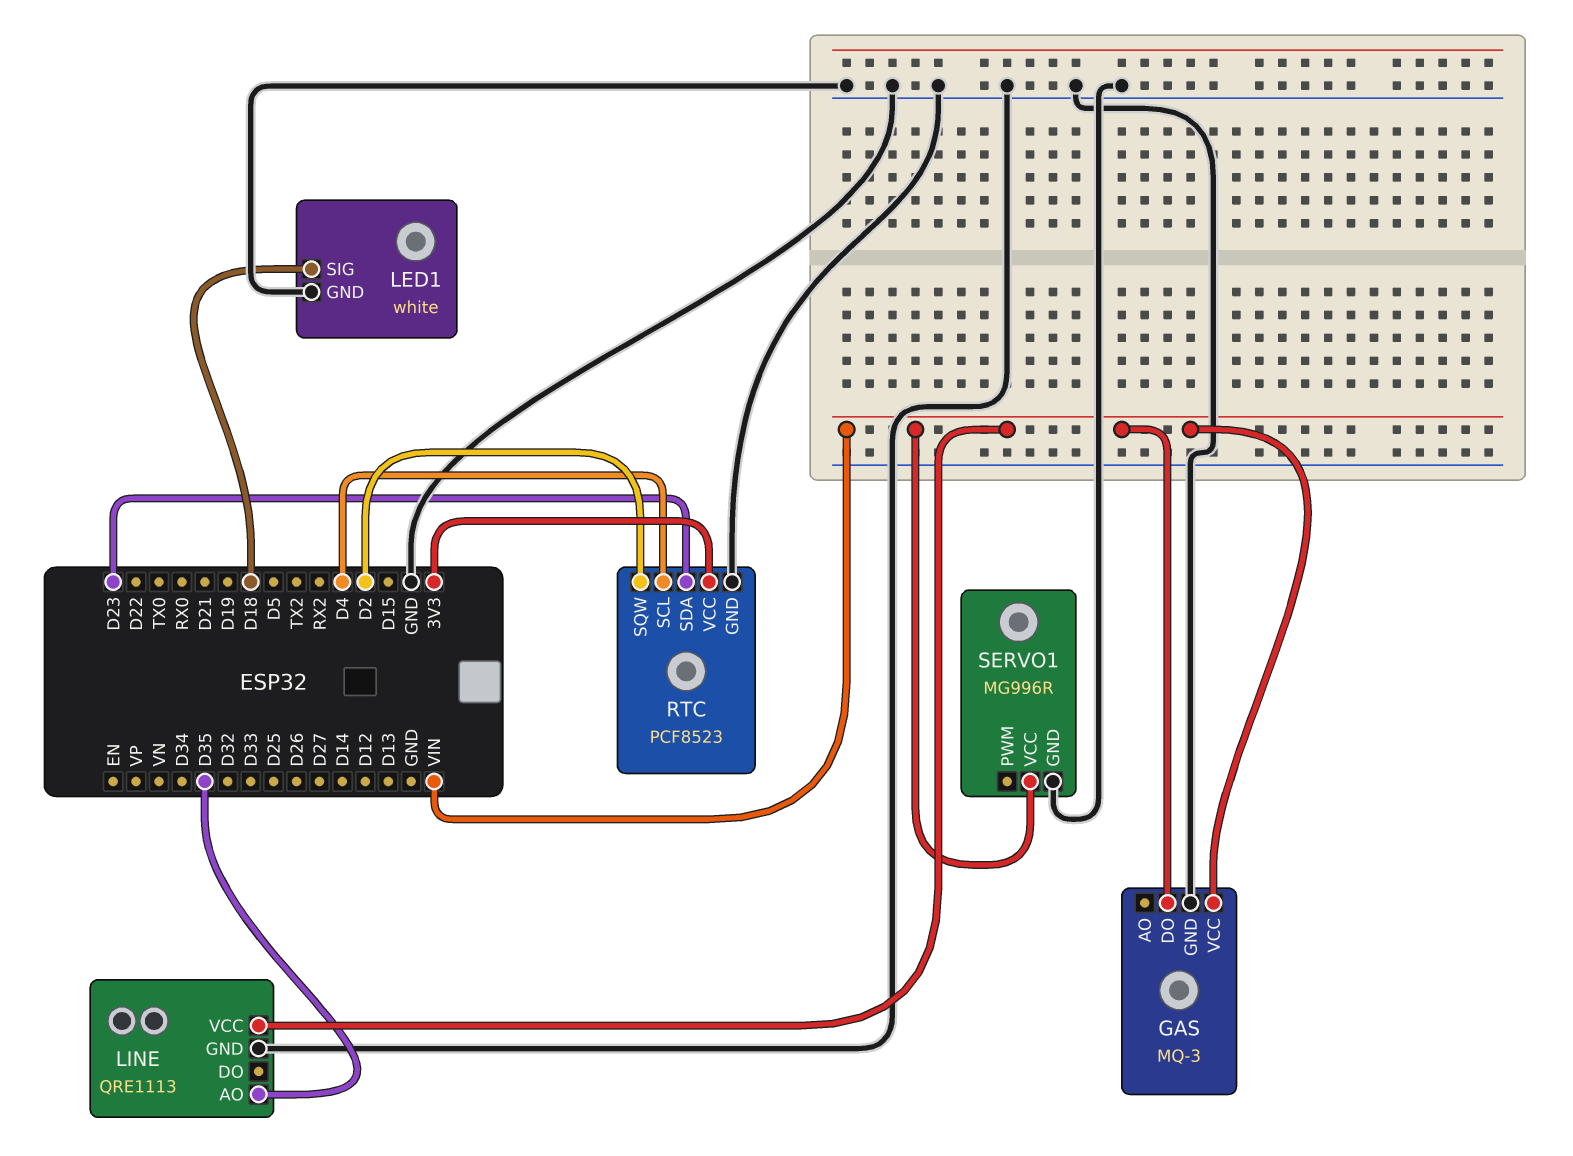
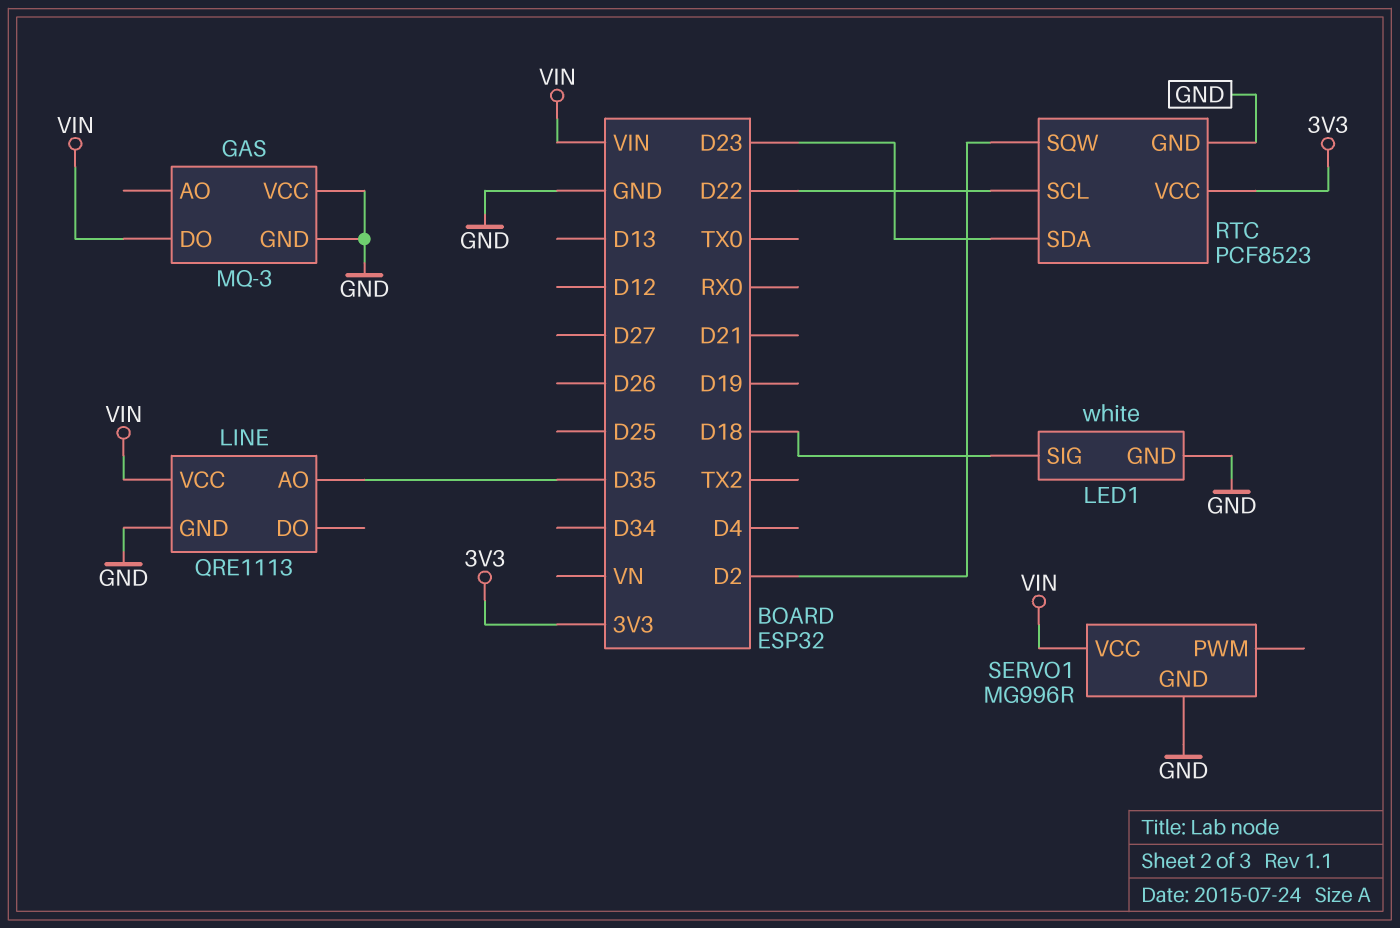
GAS pin VCC: VIN -> GND
RTC pin SCL: D4 -> D22

